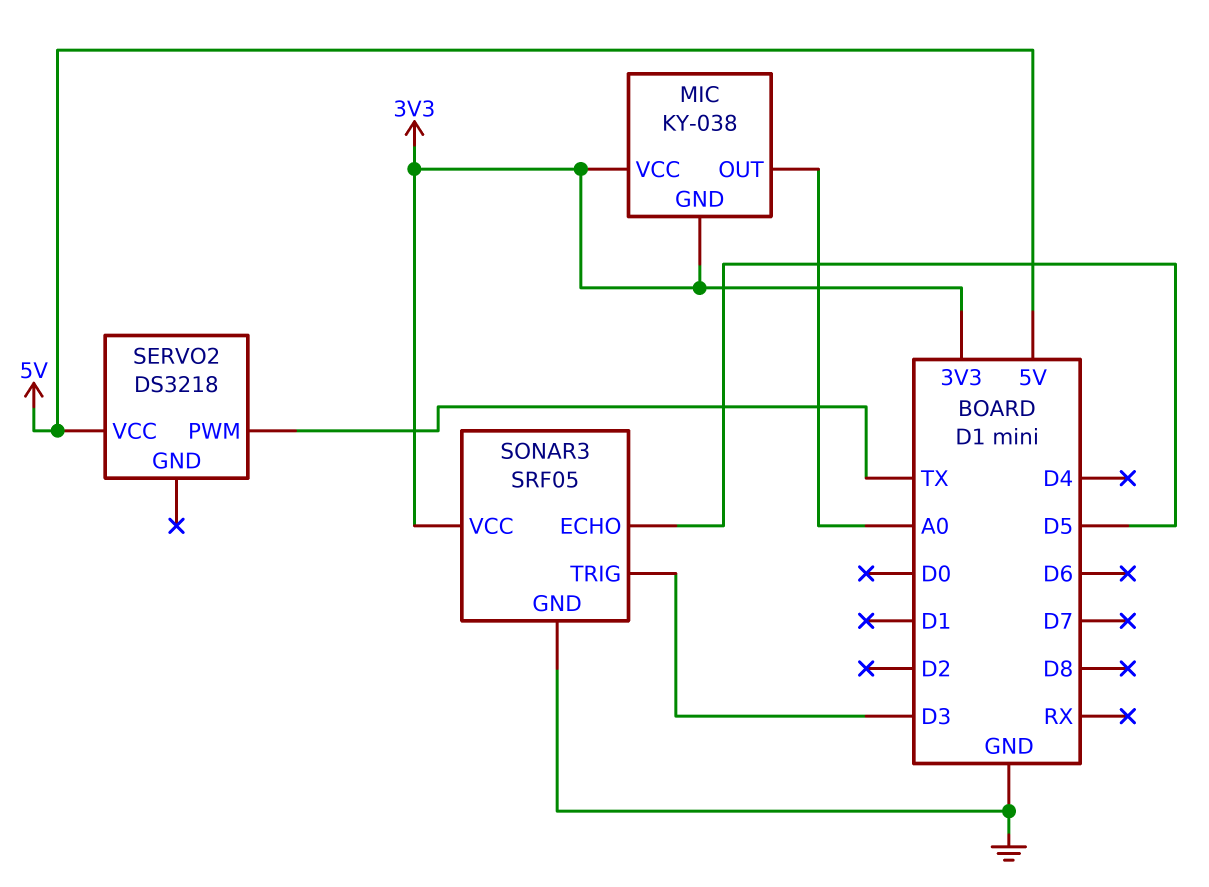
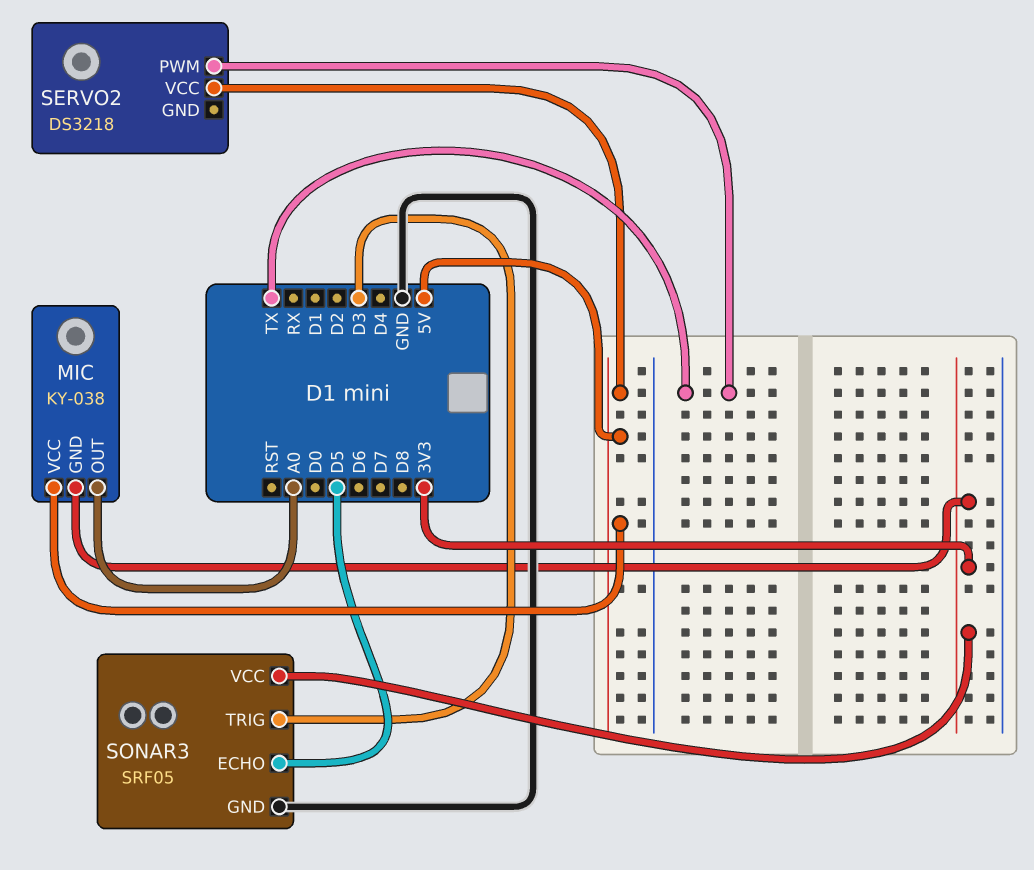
MIC pin VCC: 3V3 -> 5V

